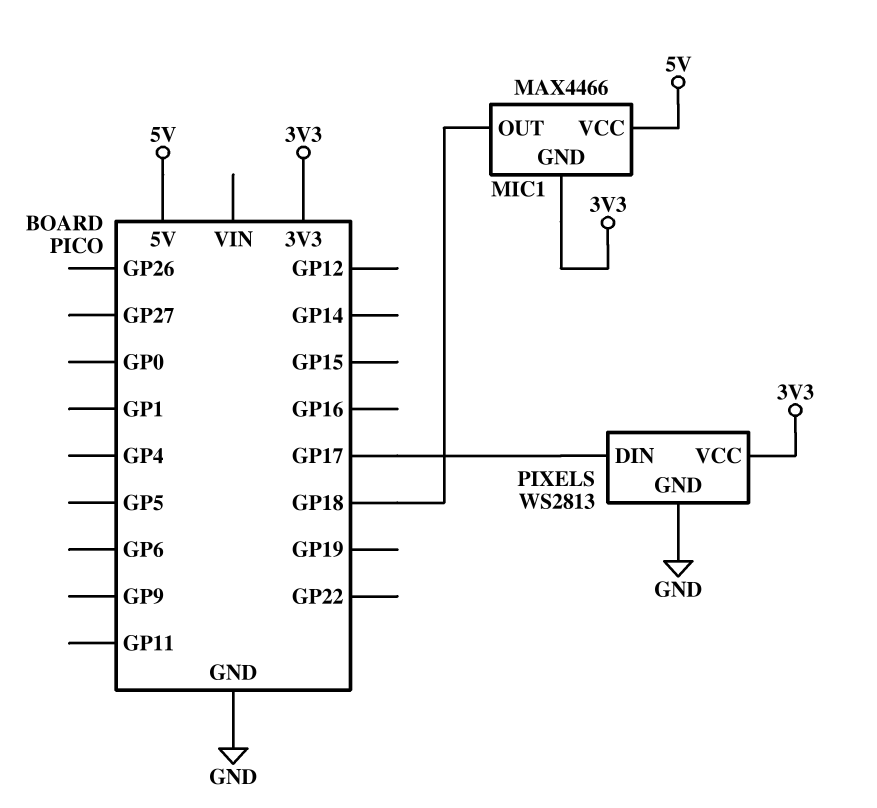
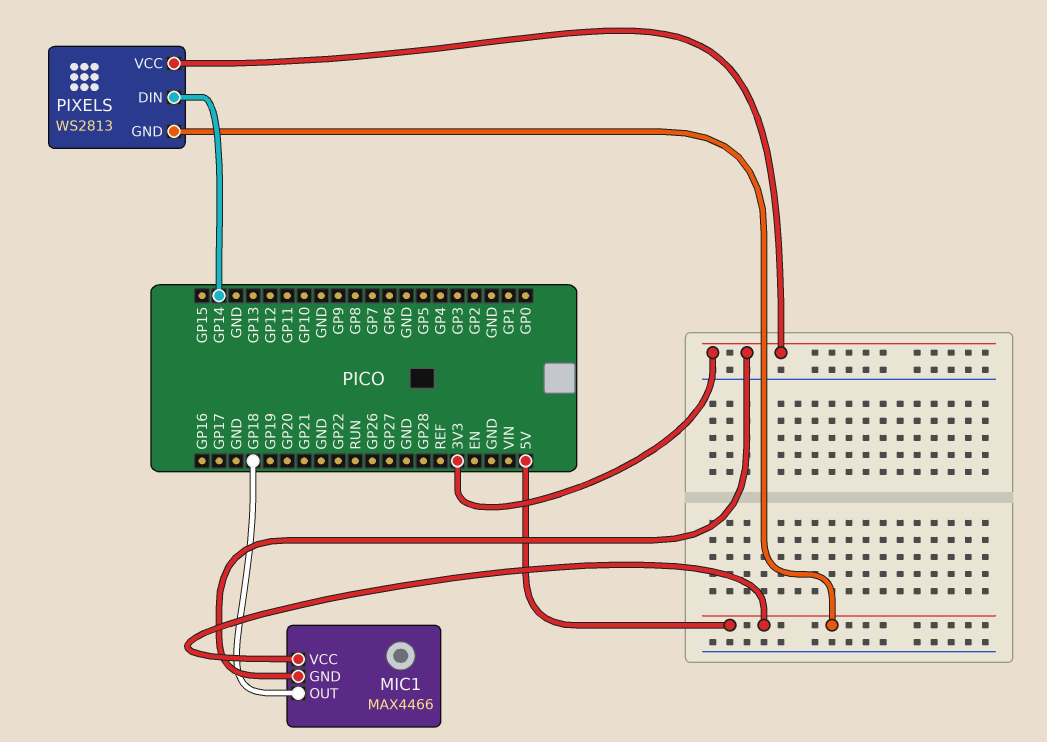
PIXELS pin DIN: GP17 -> GP14
PIXELS pin GND: GND -> 5V

